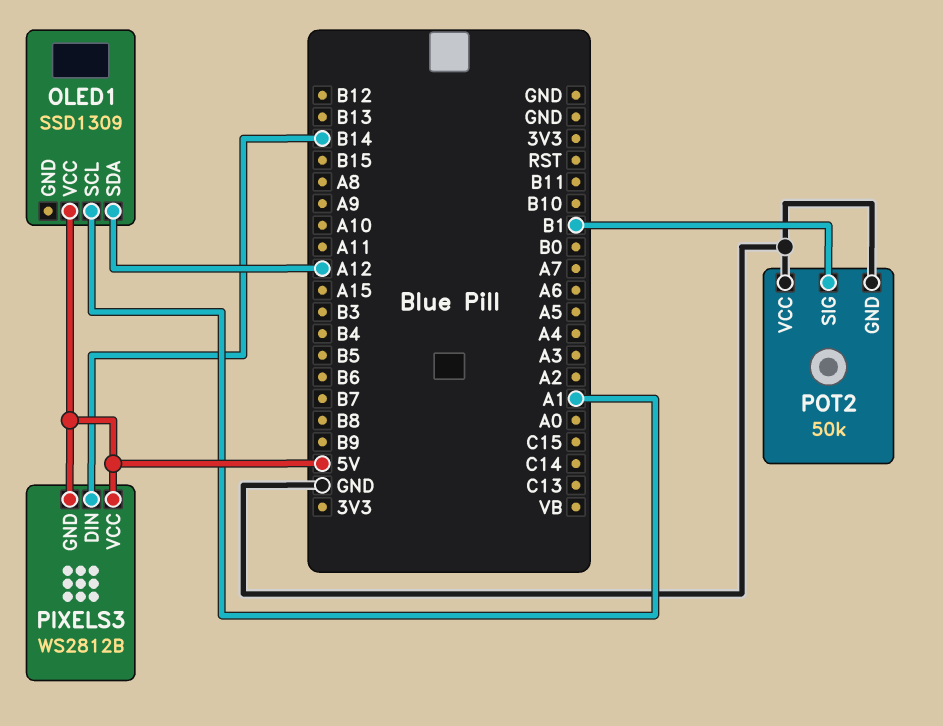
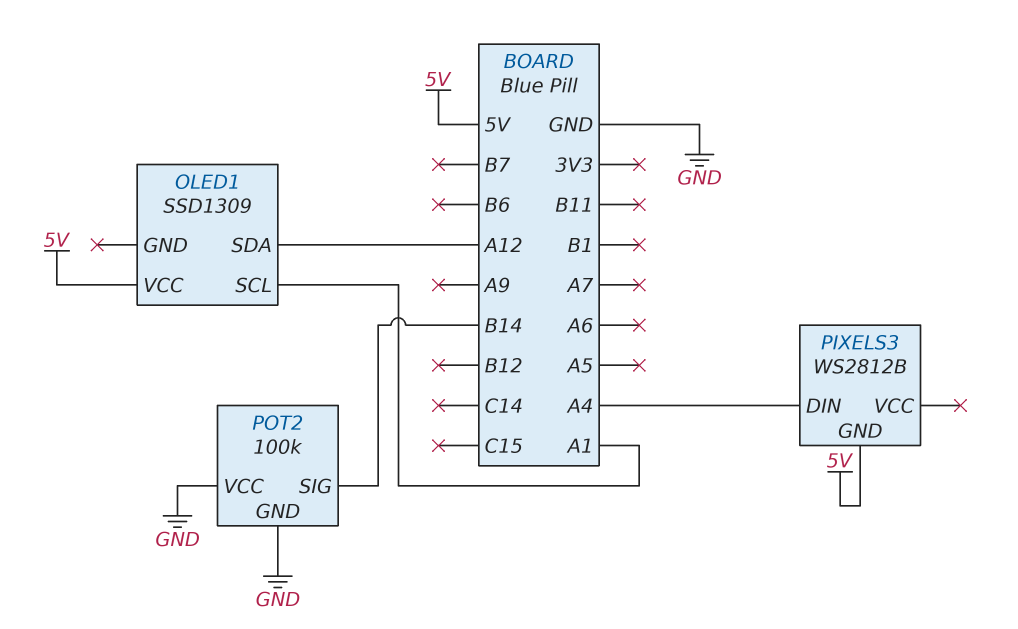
PIXELS3 pin DIN: B14 -> A4
PIXELS3 pin VCC: 5V -> none
POT2: 50k -> 100k
POT2 pin SIG: B1 -> B14

